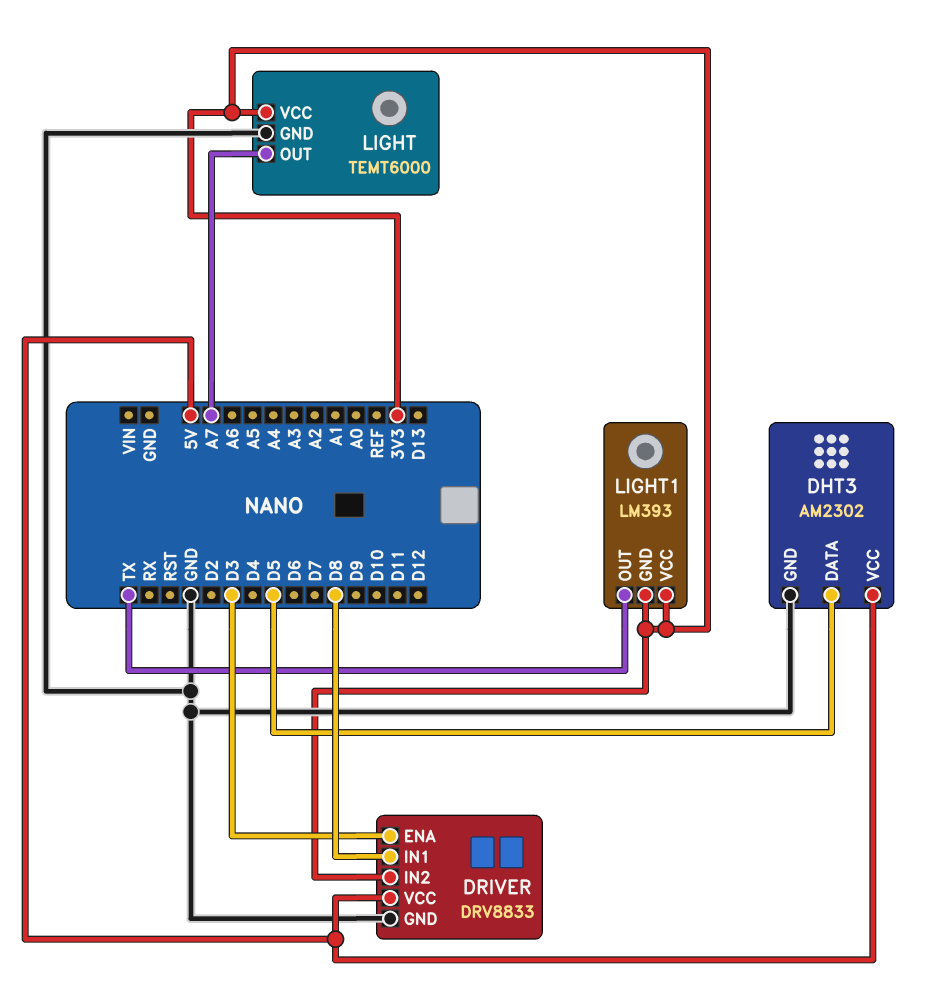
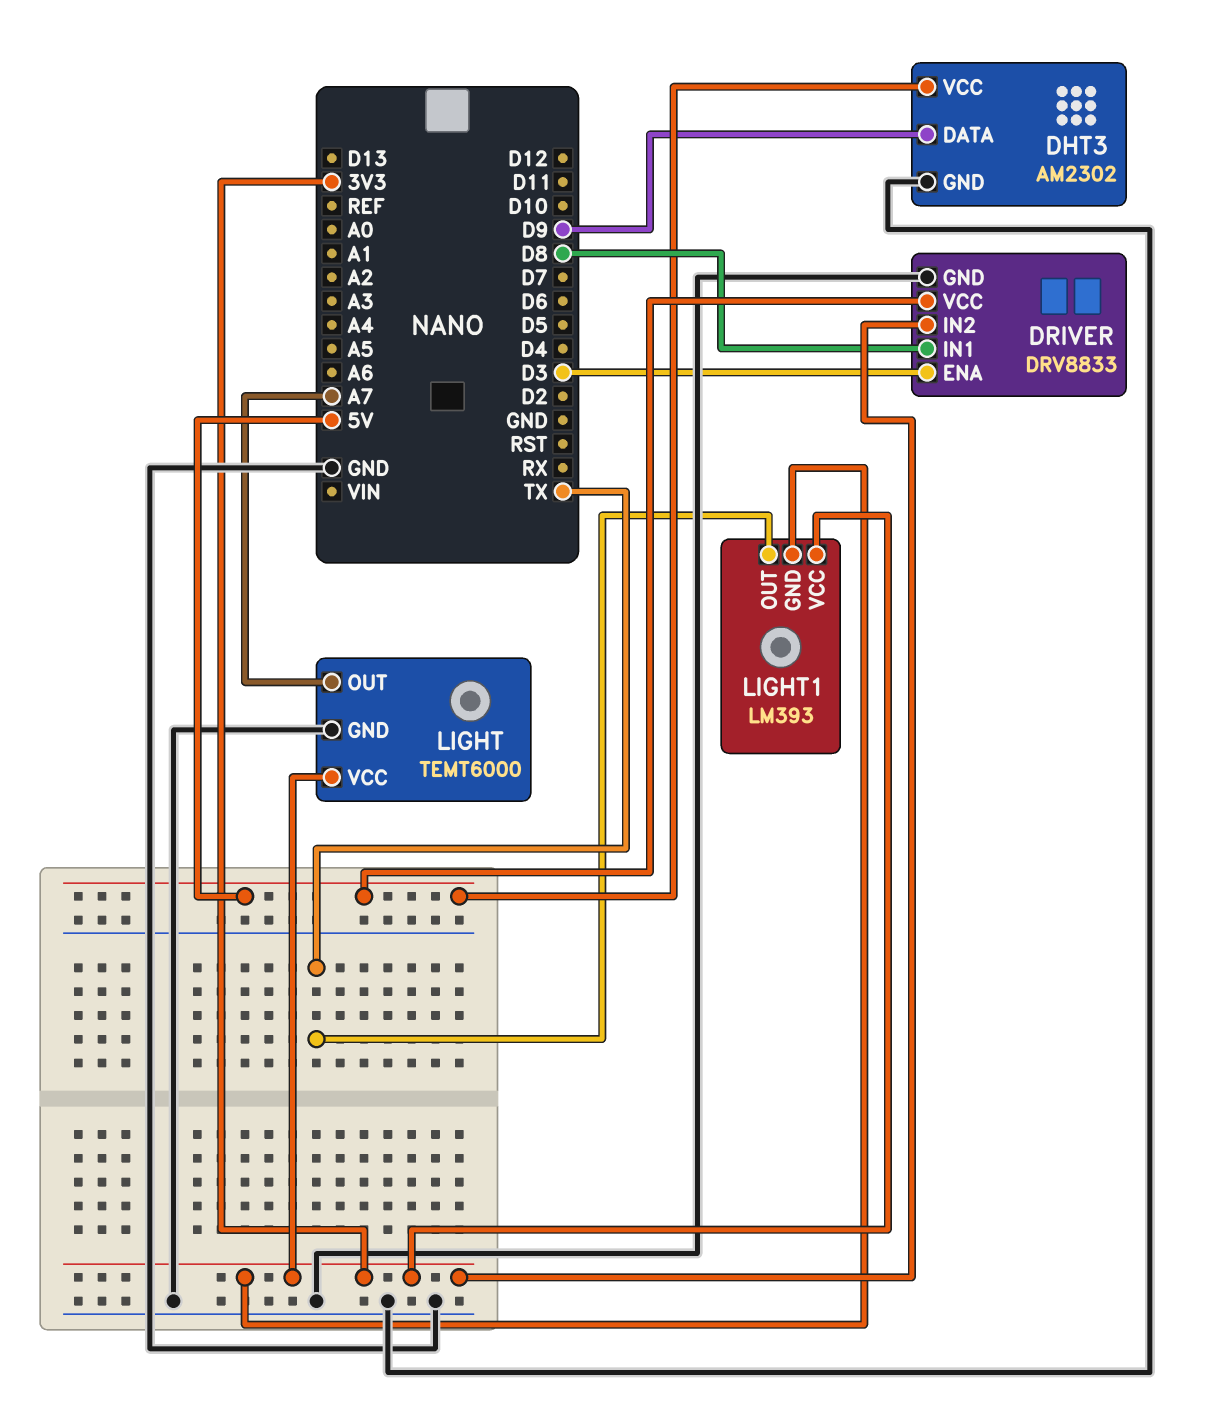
DHT3 pin DATA: D5 -> D9

